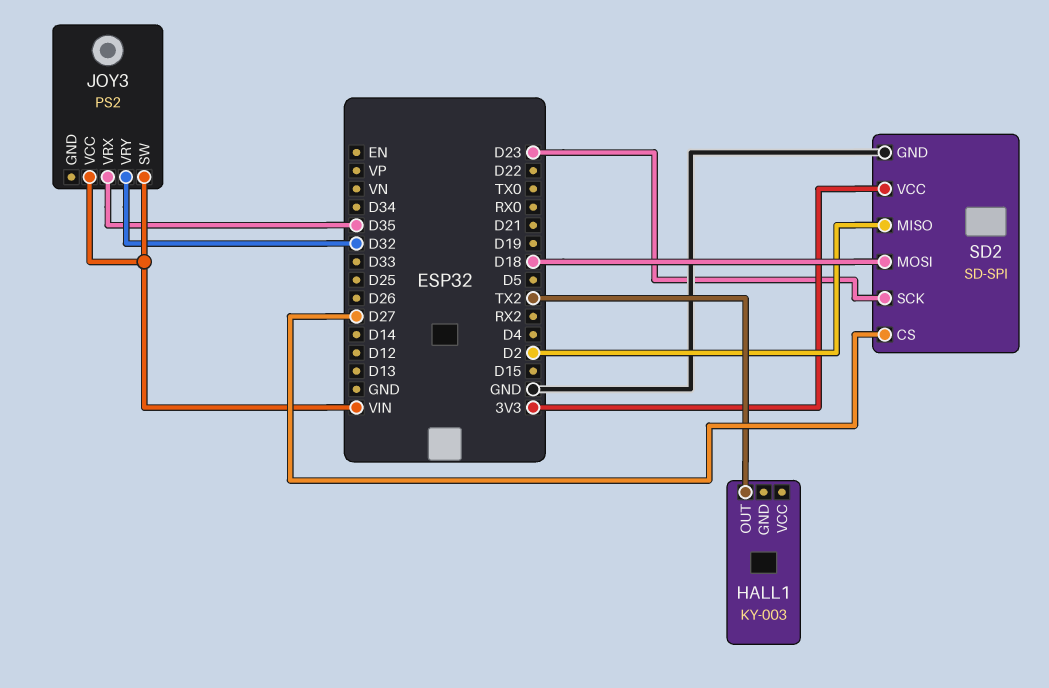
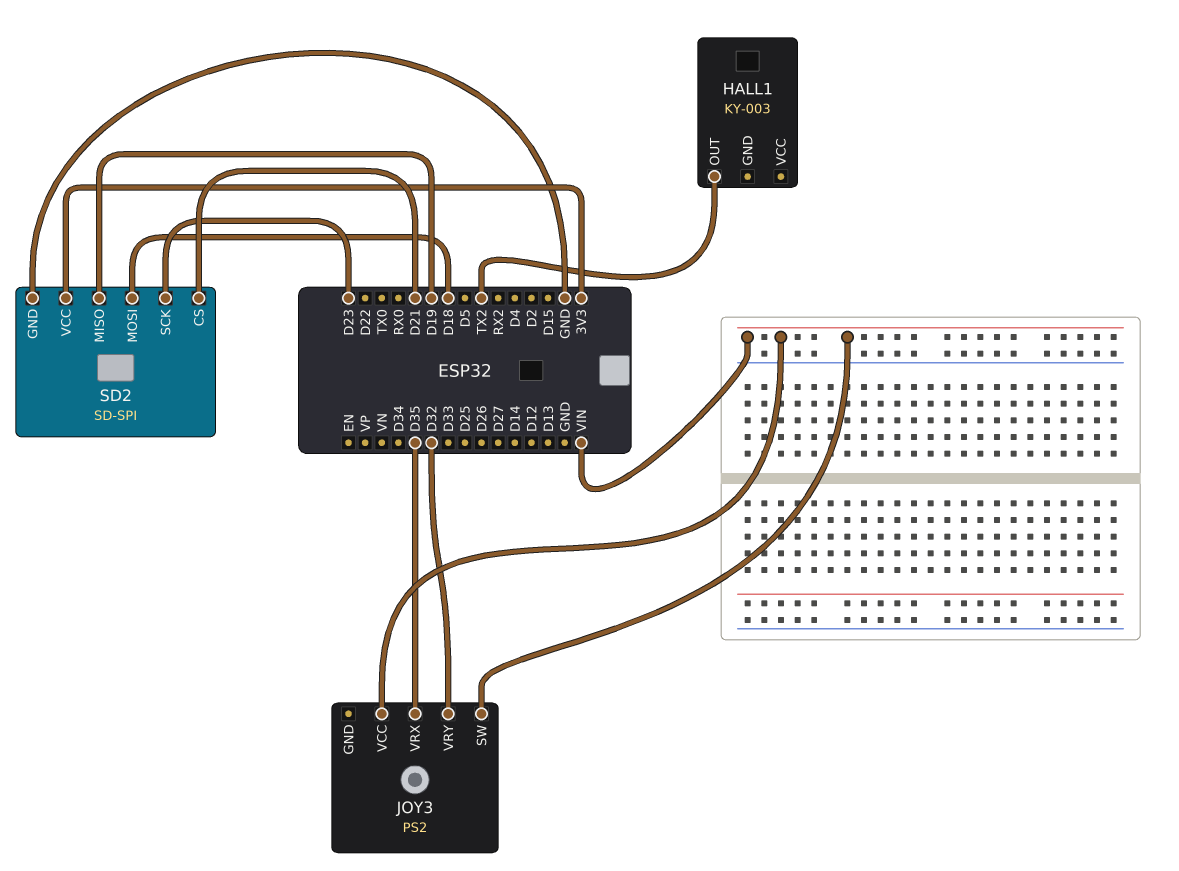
SD2 pin CS: D27 -> D21
SD2 pin MISO: D2 -> D19

